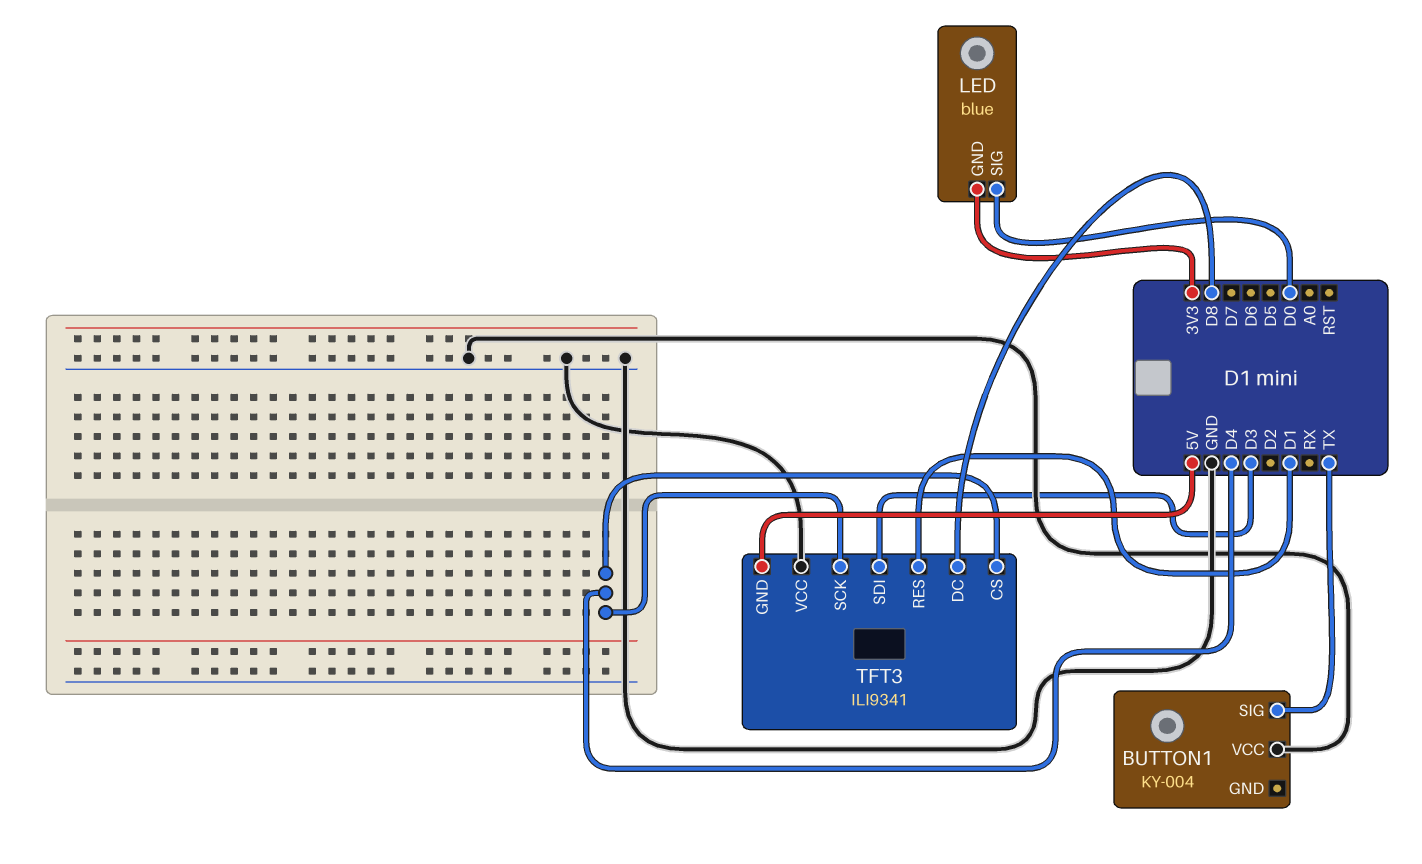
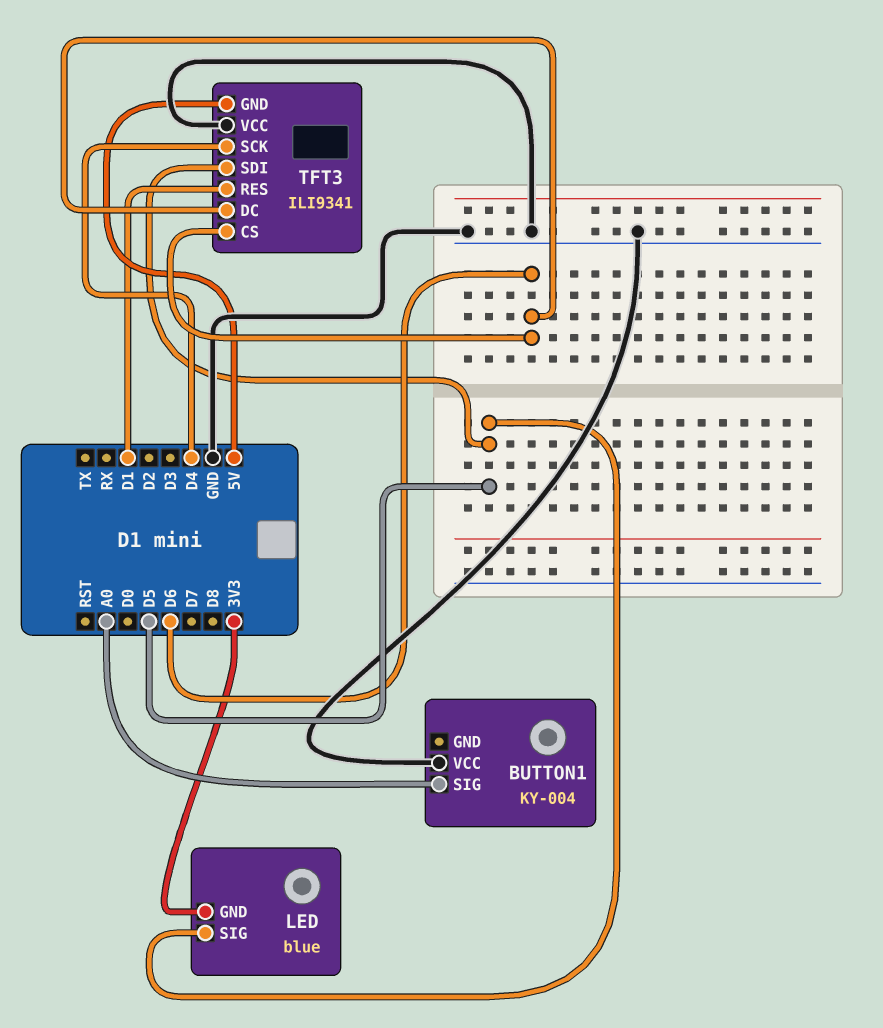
BUTTON1 pin SIG: TX -> A0
LED pin SIG: D0 -> D5
TFT3 pin CS: D4 -> D6
TFT3 pin DC: D8 -> D6
TFT3 pin SDI: D3 -> D5

